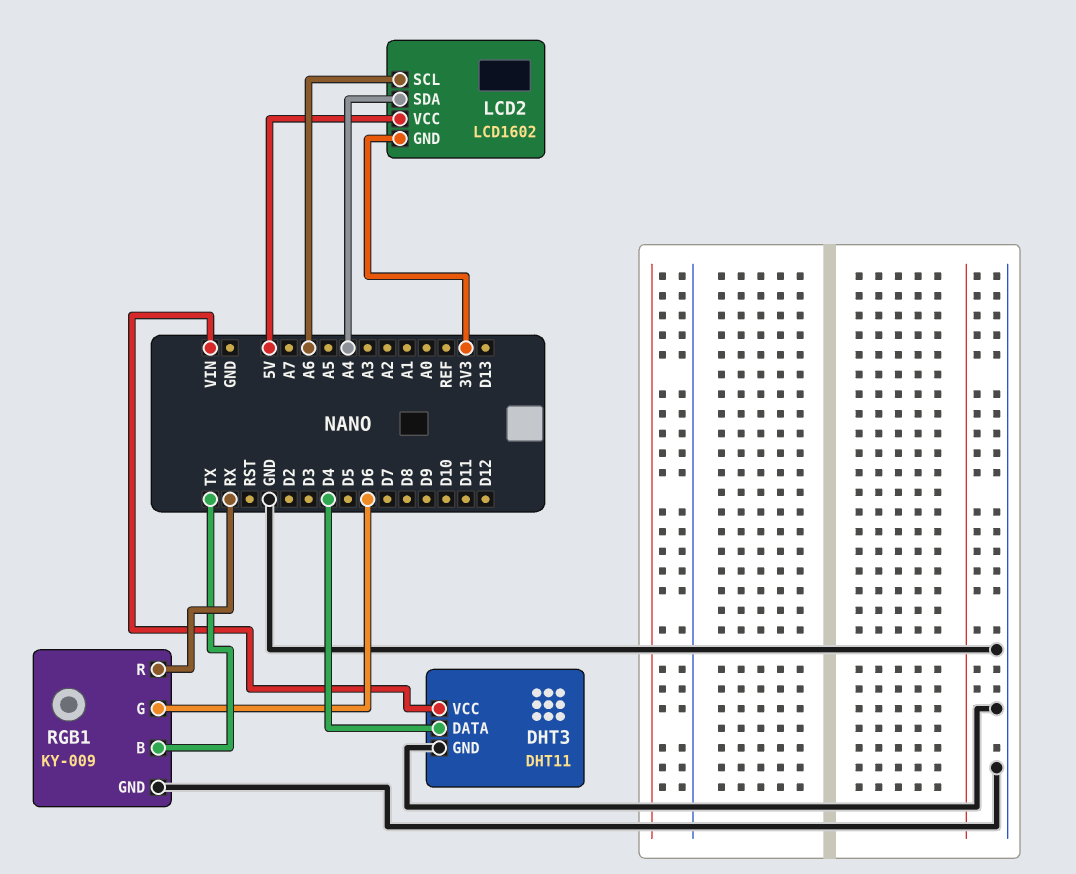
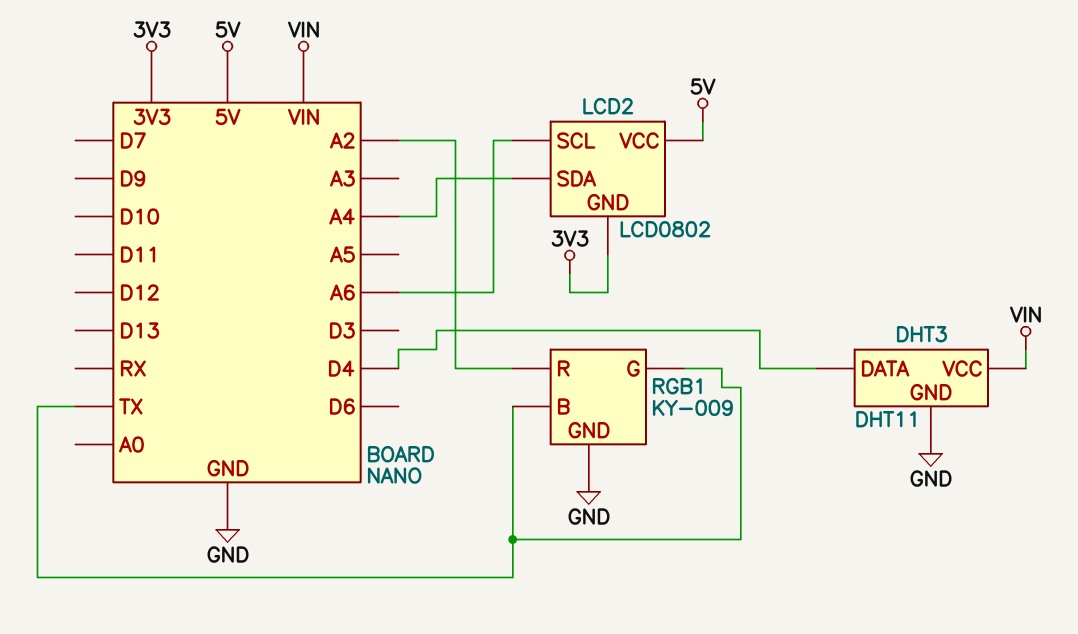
LCD2: LCD1602 -> LCD0802
RGB1 pin G: D6 -> TX
RGB1 pin R: RX -> A2

